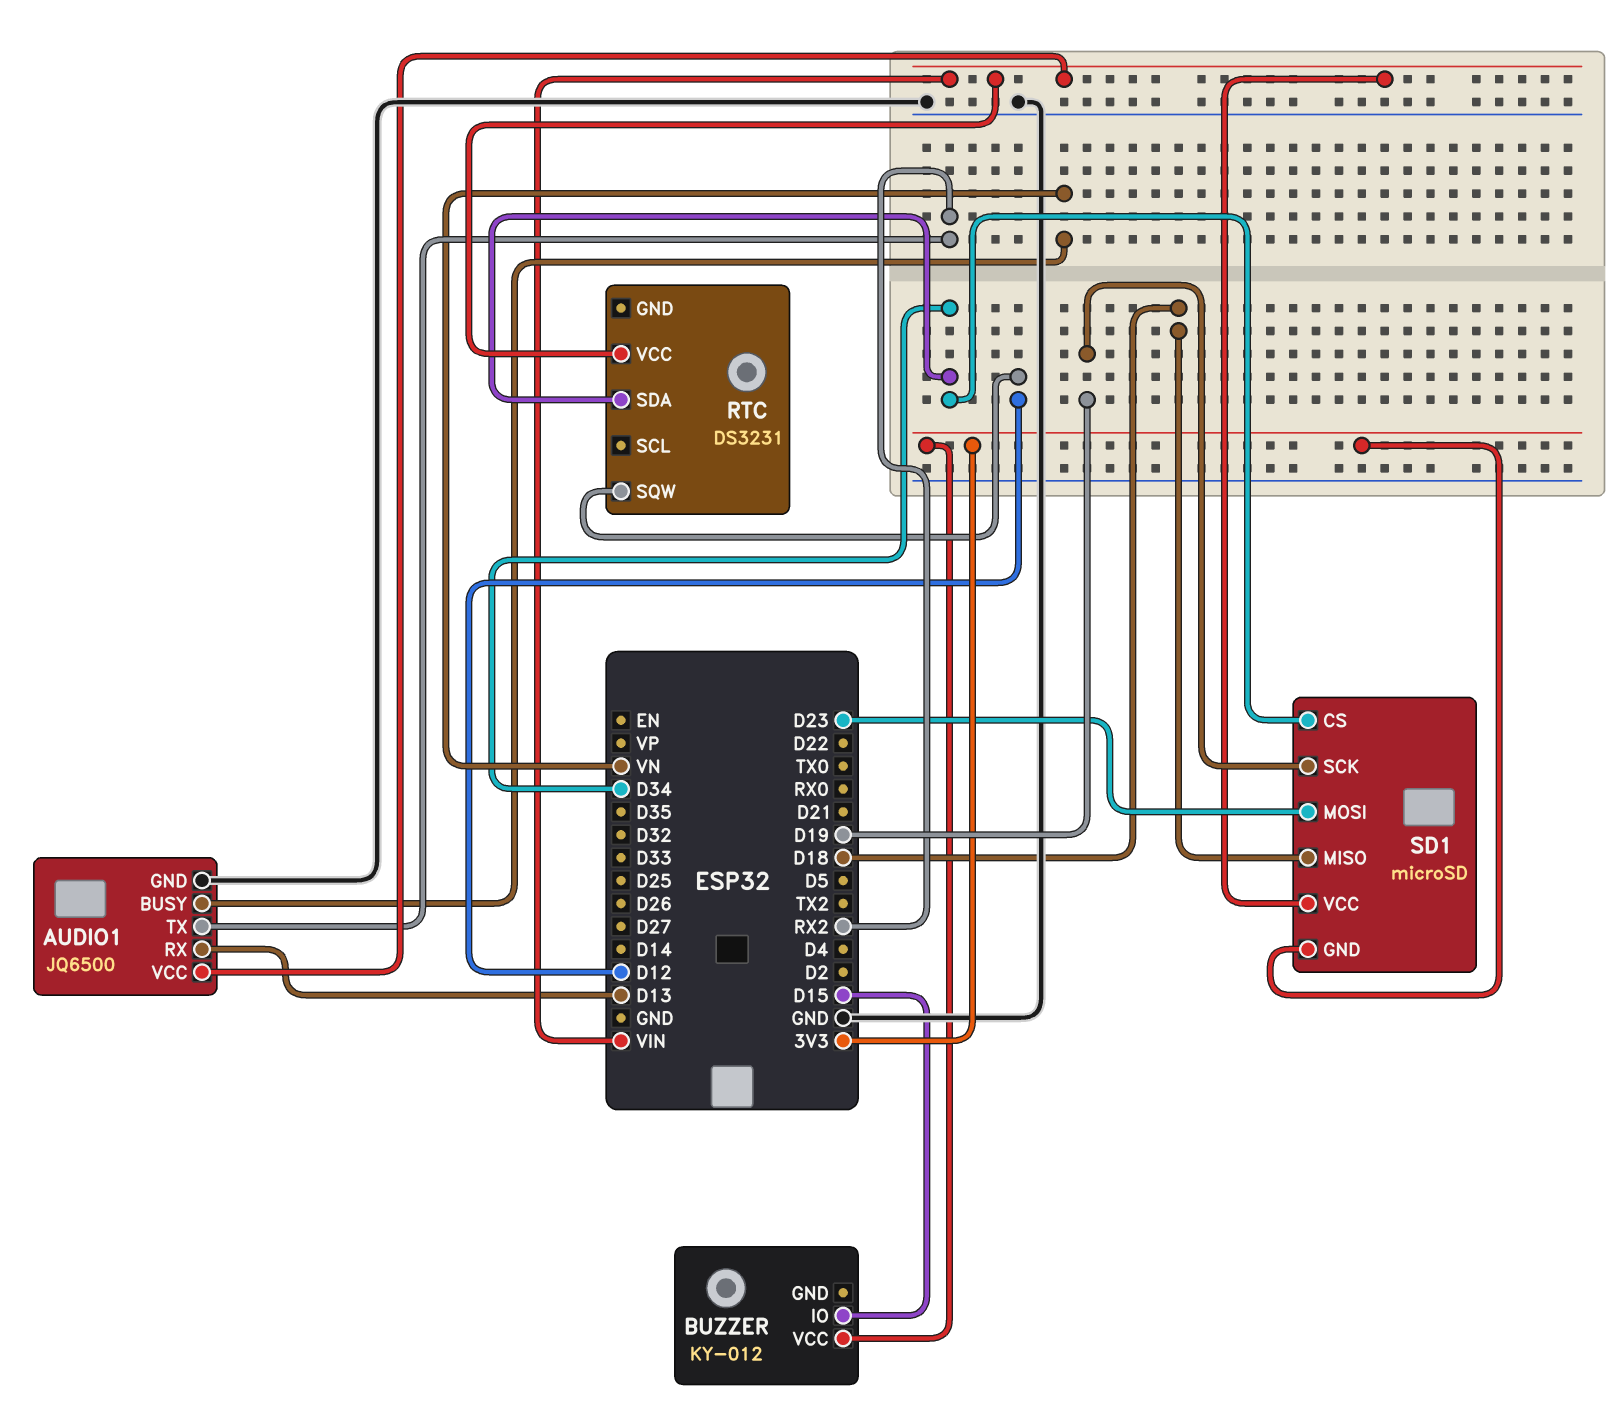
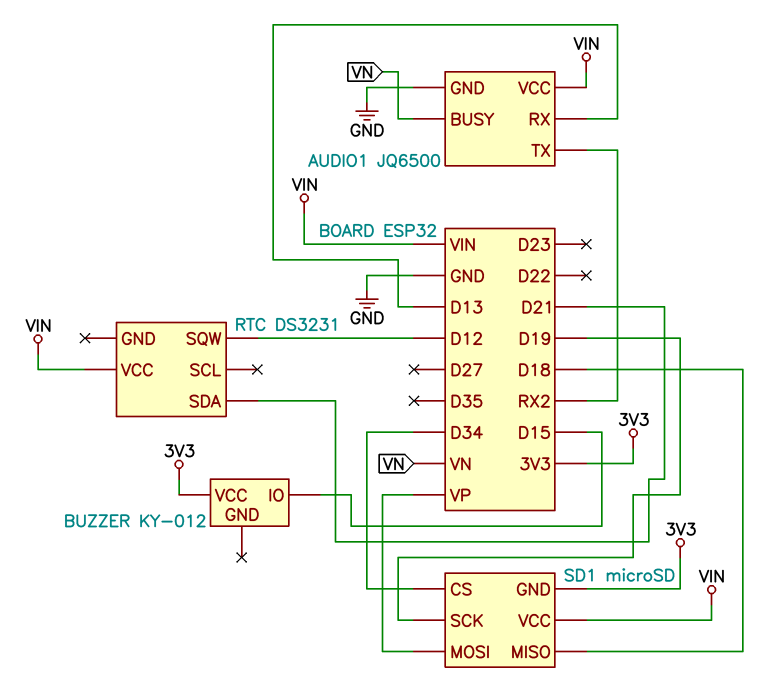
RTC pin SDA: D34 -> D21
SD1 pin MOSI: D23 -> VP

